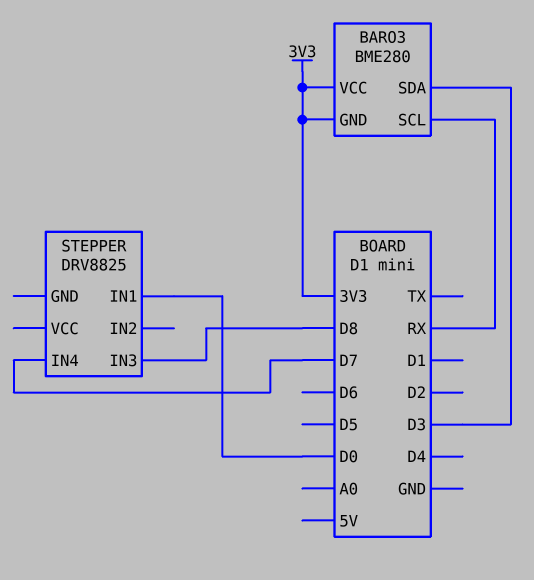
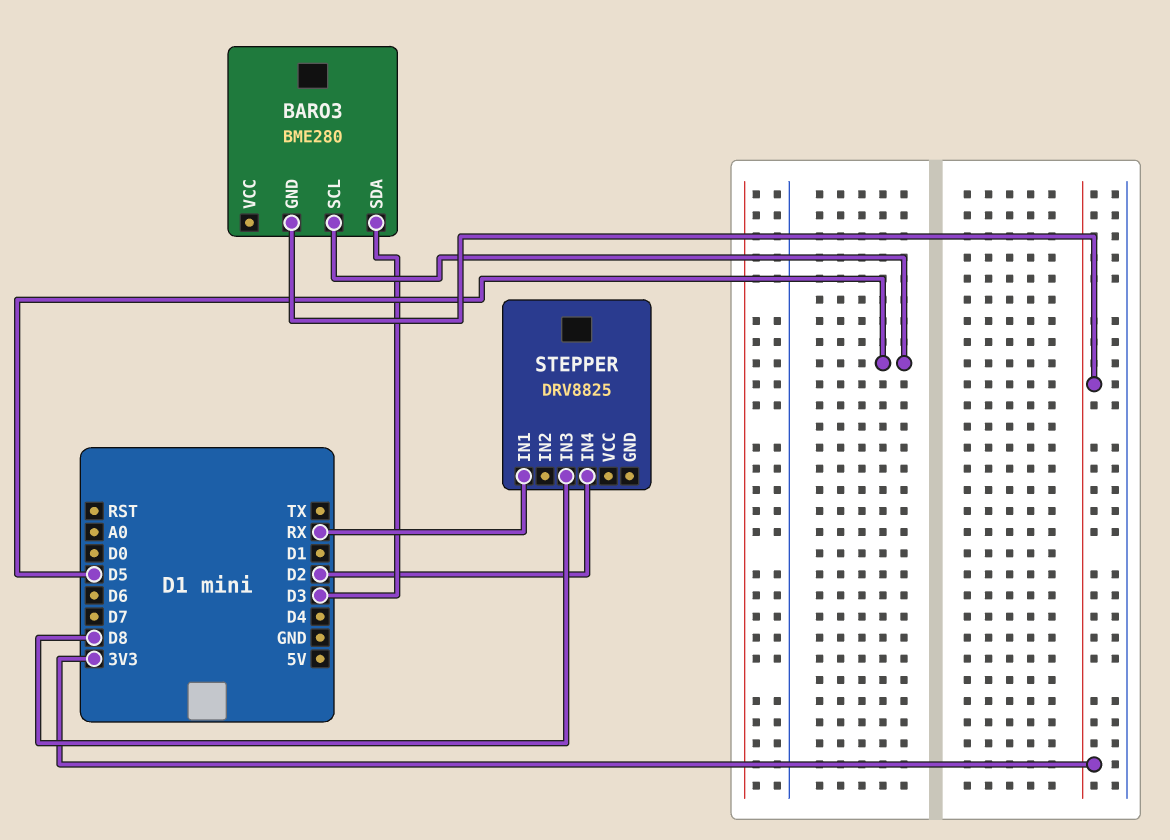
BARO3 pin SCL: RX -> D5
BARO3 pin VCC: 3V3 -> none
STEPPER pin IN1: D0 -> RX
STEPPER pin IN4: D7 -> D2

